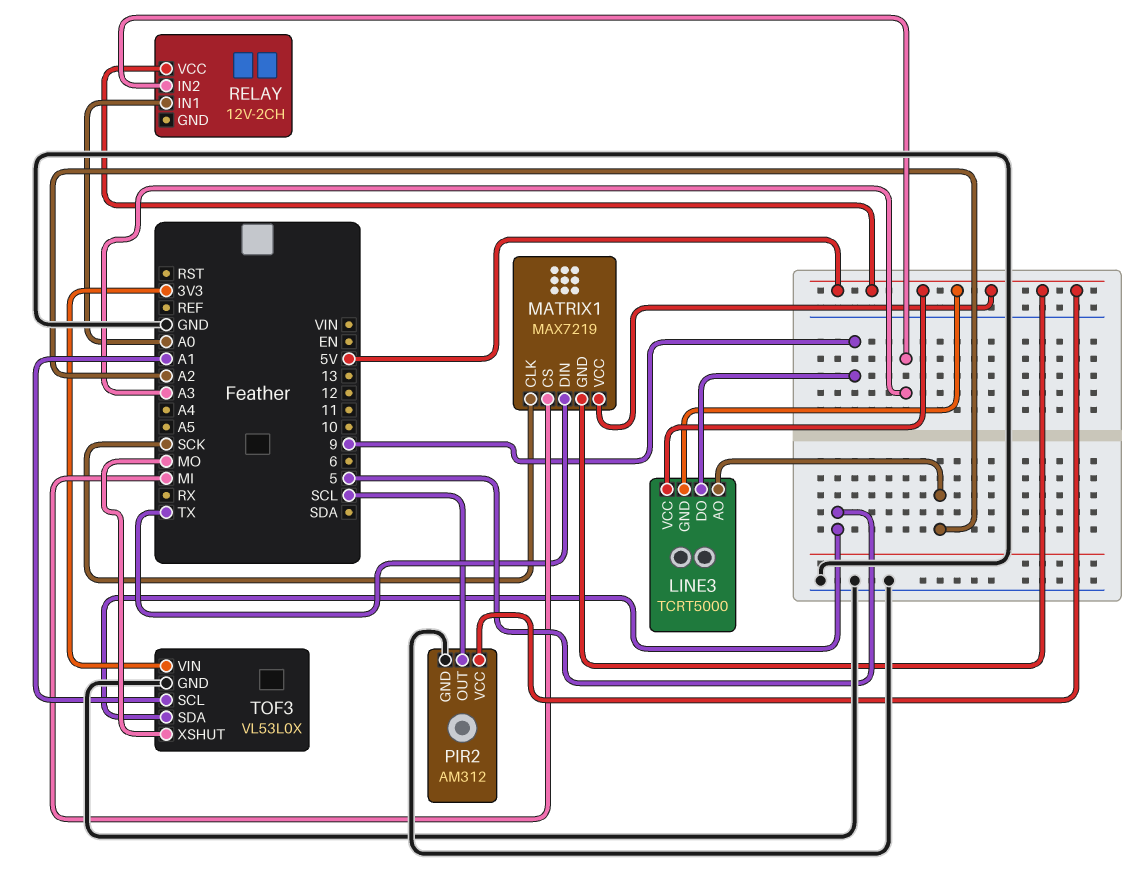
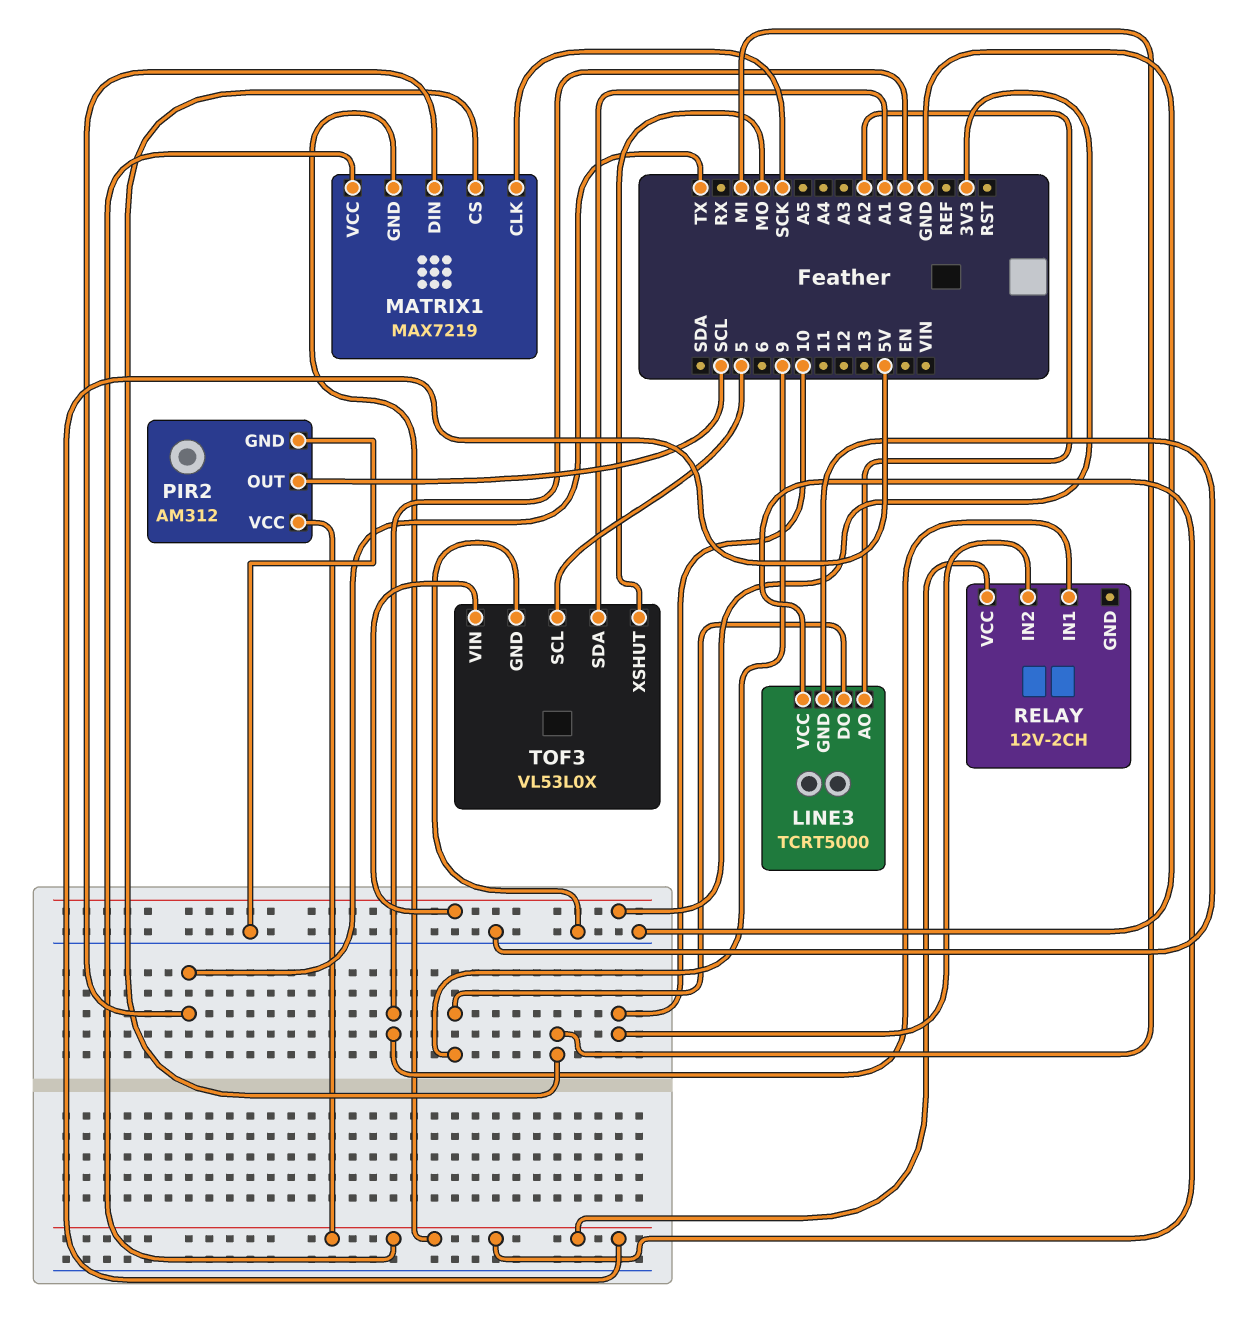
LINE3 pin GND: 5V -> GND
RELAY pin IN2: A3 -> 10
TOF3 pin SCL: A1 -> 5
TOF3 pin SDA: 5 -> A1

